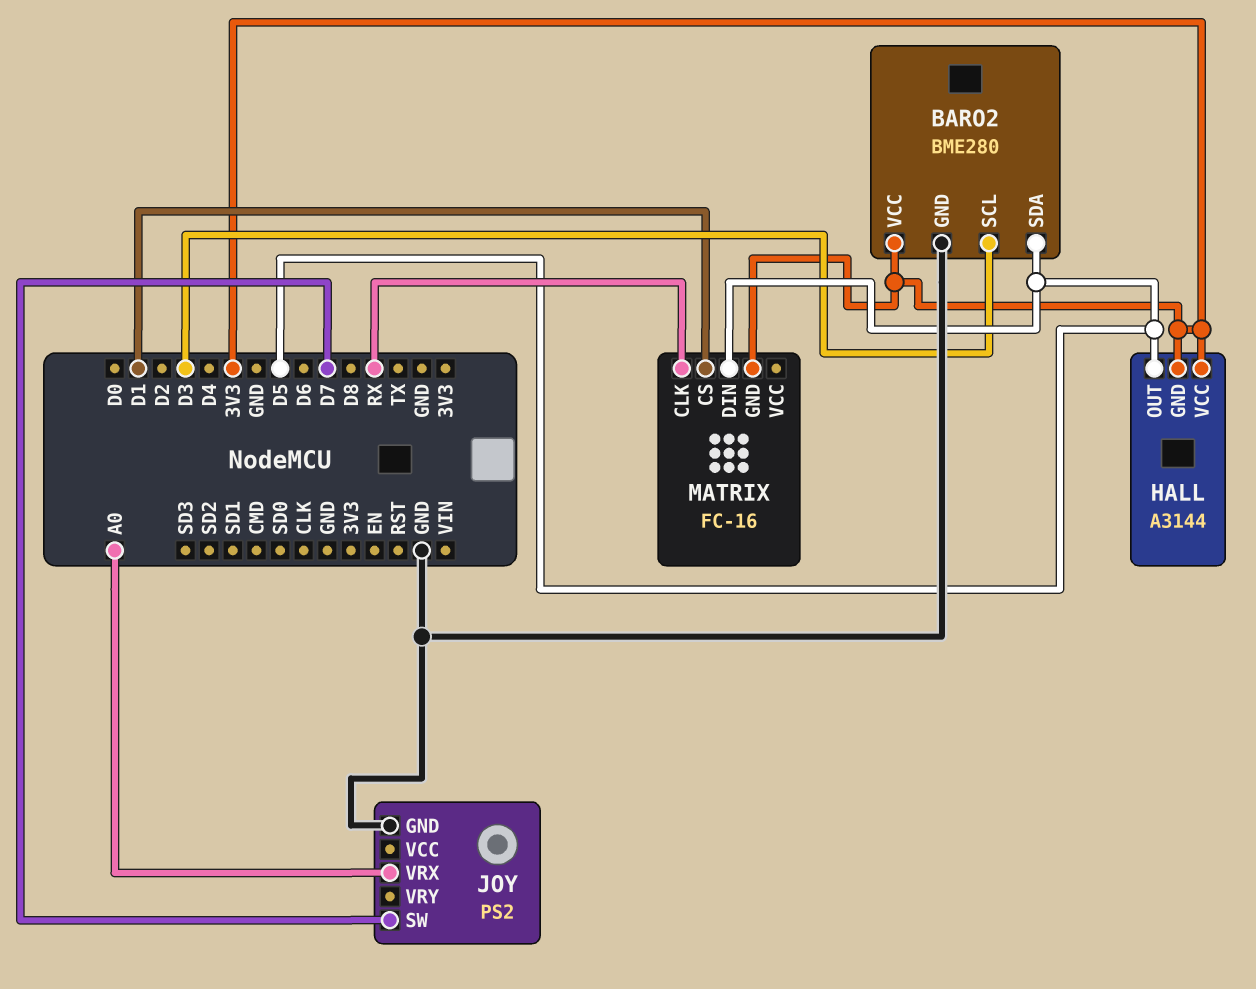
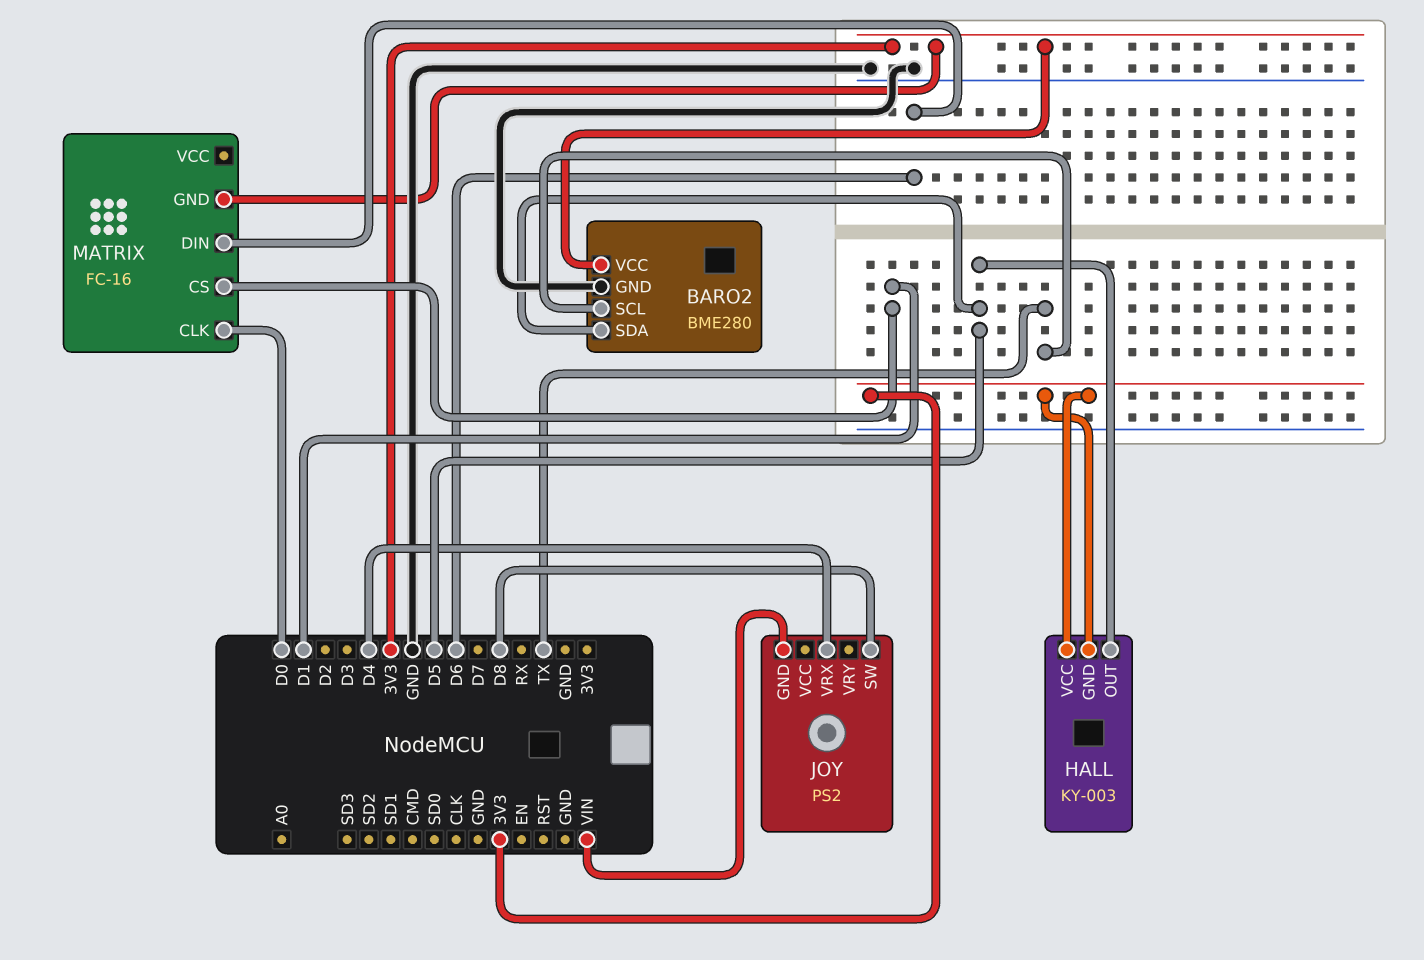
BARO2 pin SCL: D3 -> TX
HALL: A3144 -> KY-003
JOY pin GND: GND -> VIN
JOY pin SW: D7 -> D8
JOY pin VRX: A0 -> D4
MATRIX pin CLK: RX -> D0
MATRIX pin DIN: D5 -> D6

